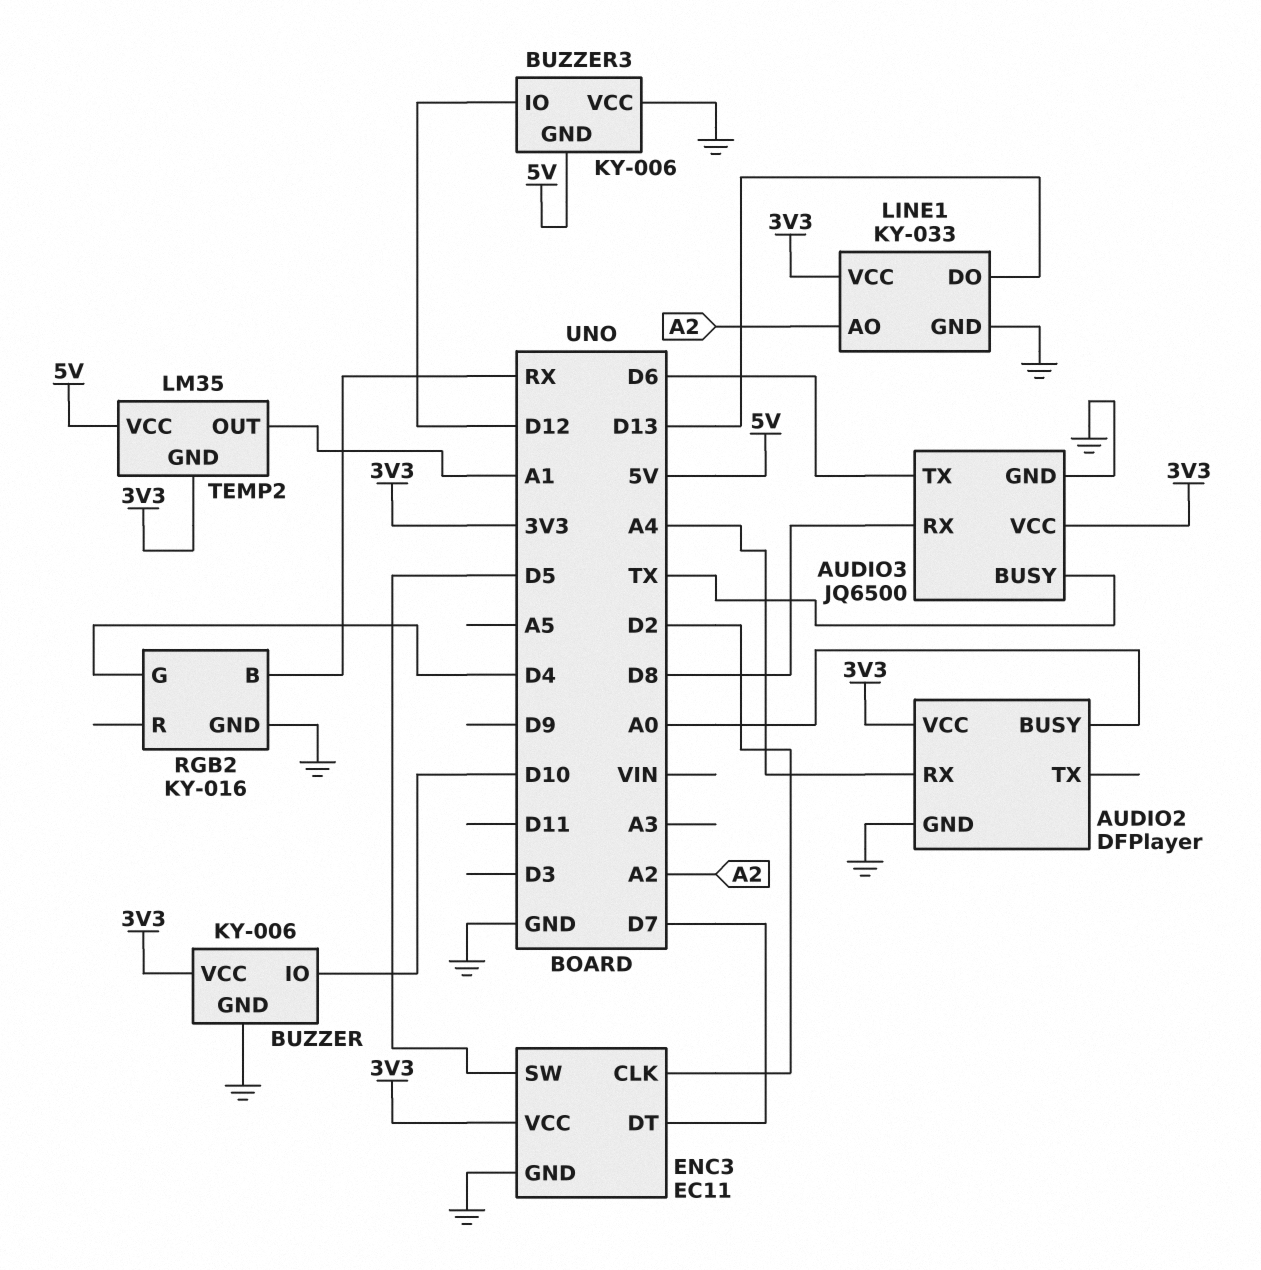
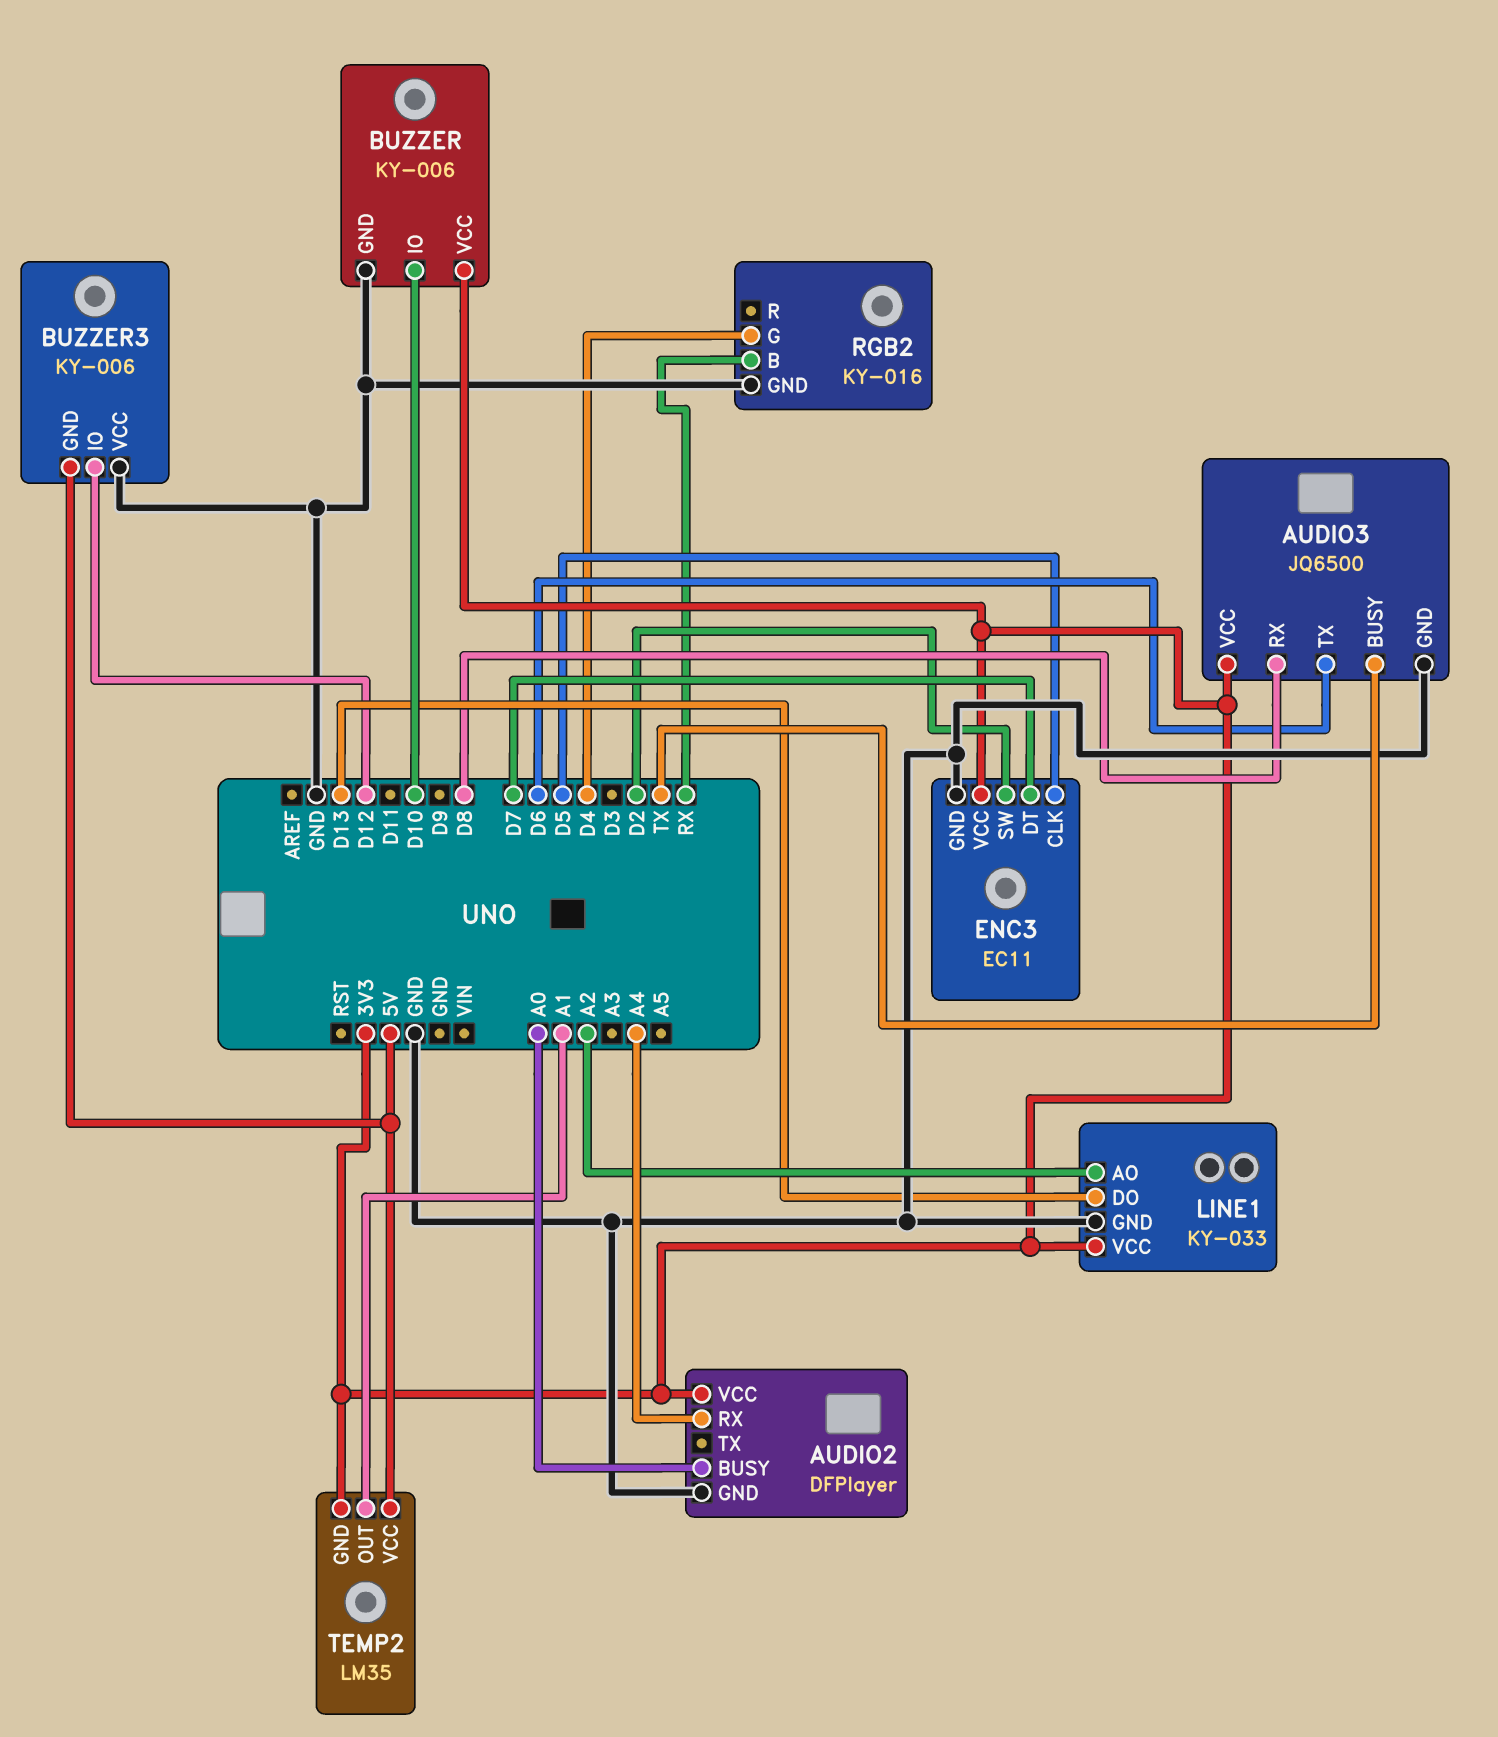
ENC3 pin CLK: D2 -> D5
ENC3 pin SW: D5 -> D2

